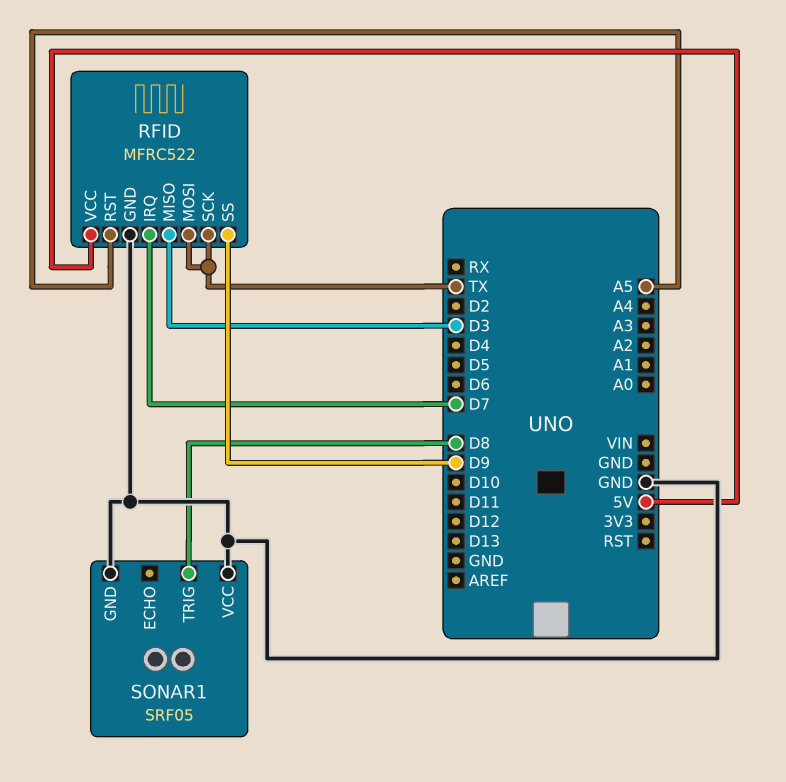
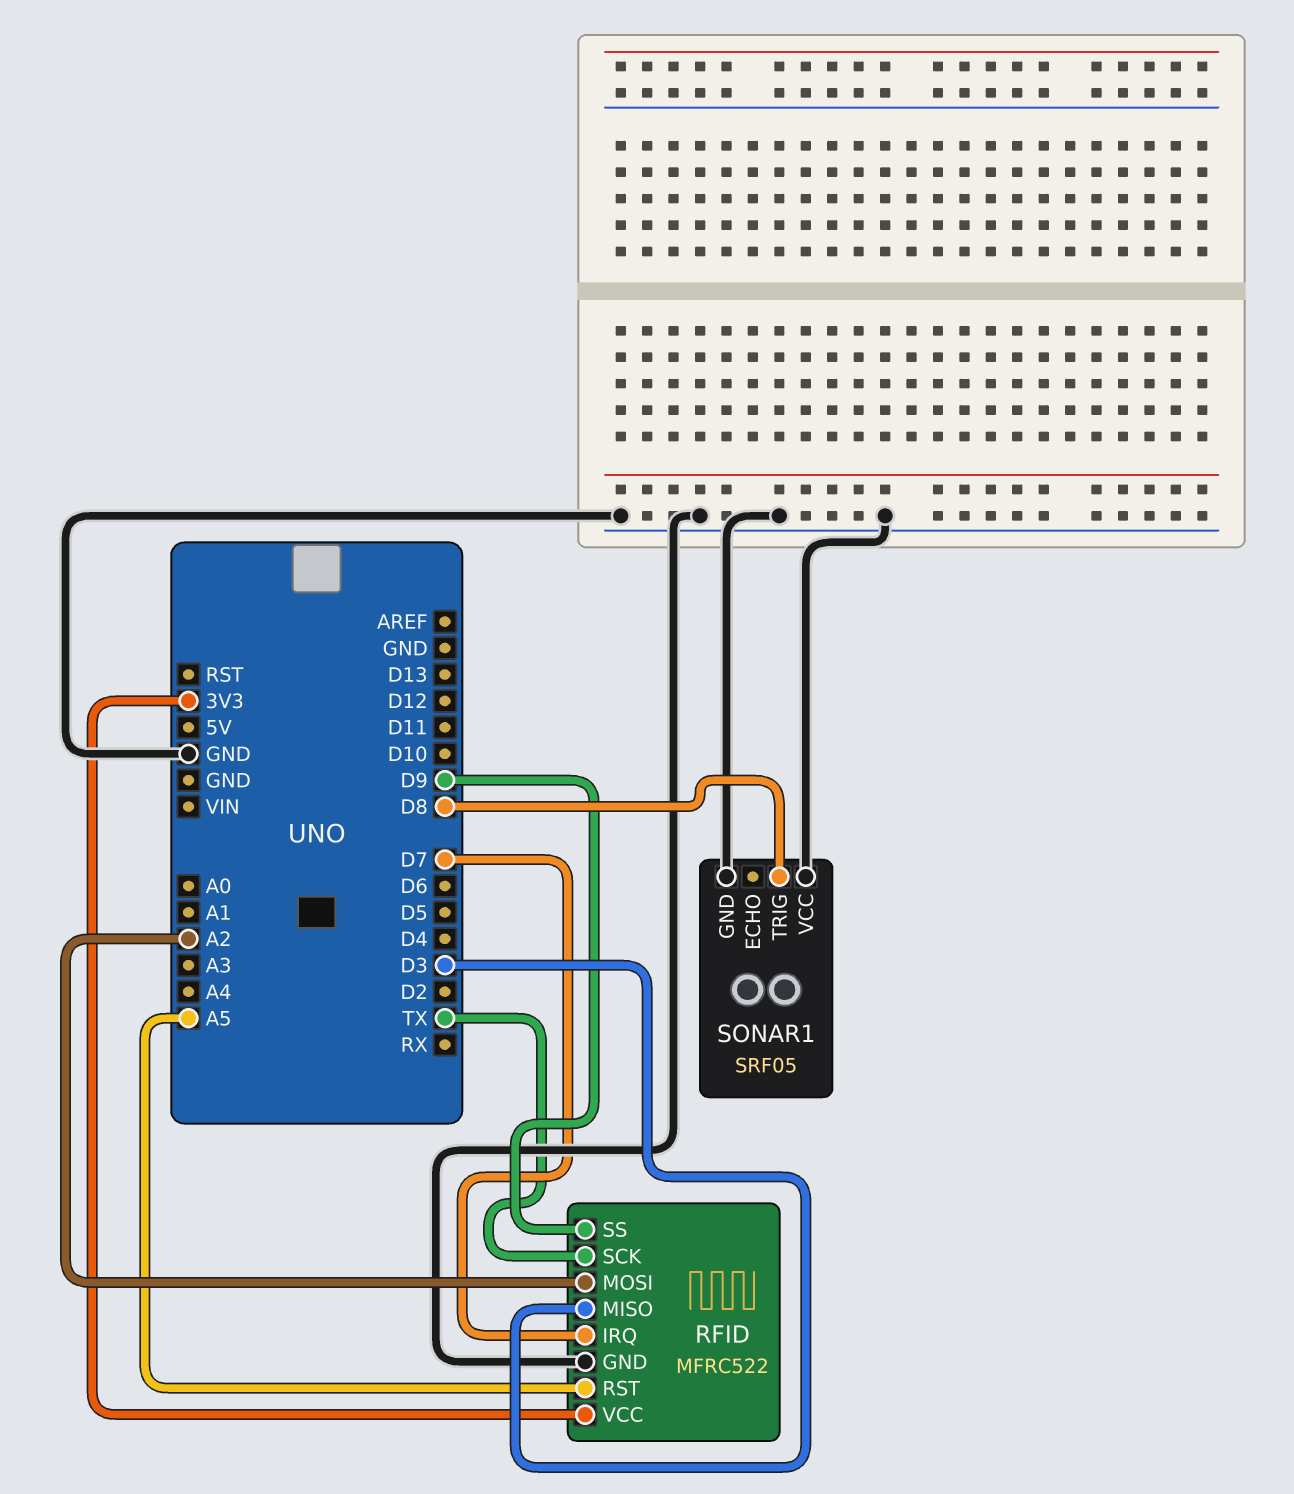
RFID pin MOSI: TX -> A2
RFID pin VCC: 5V -> 3V3

